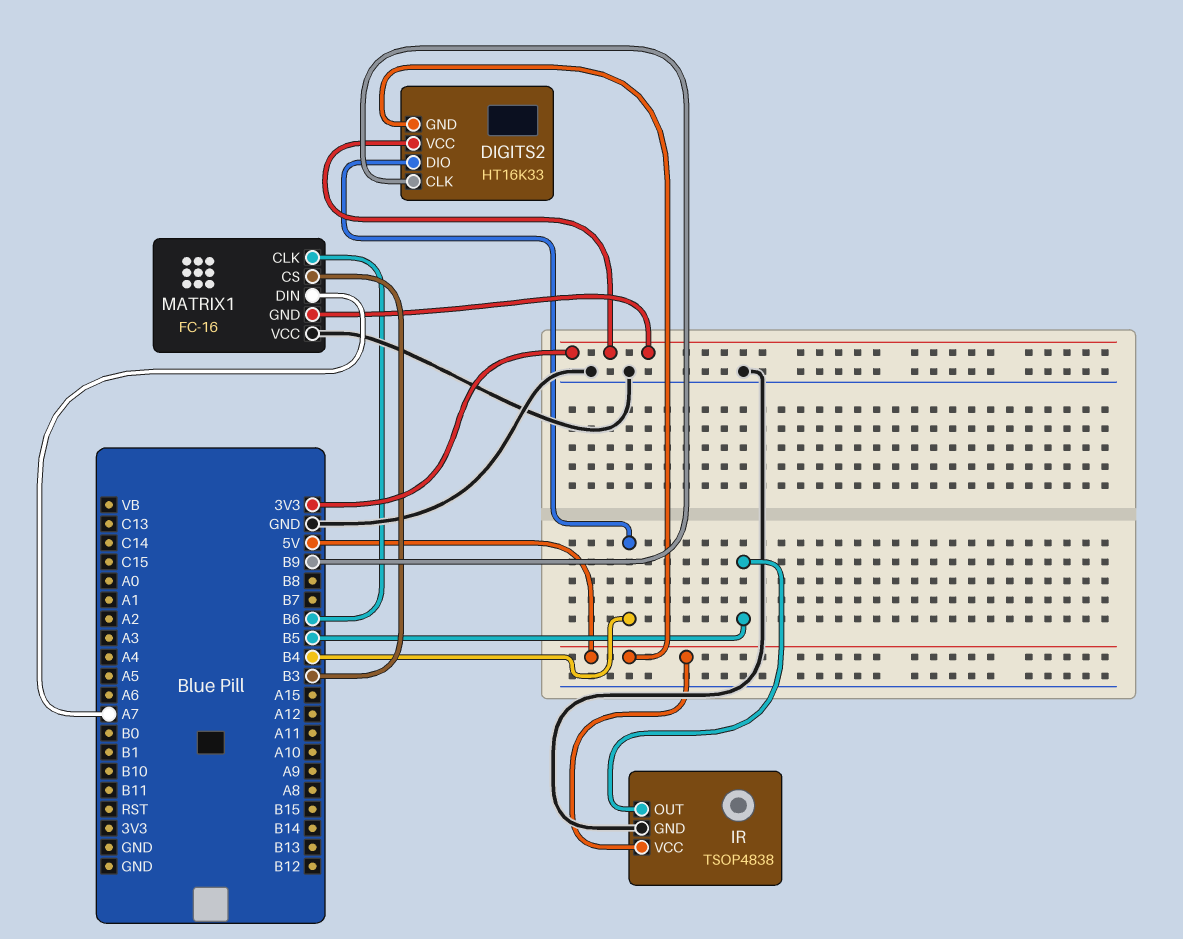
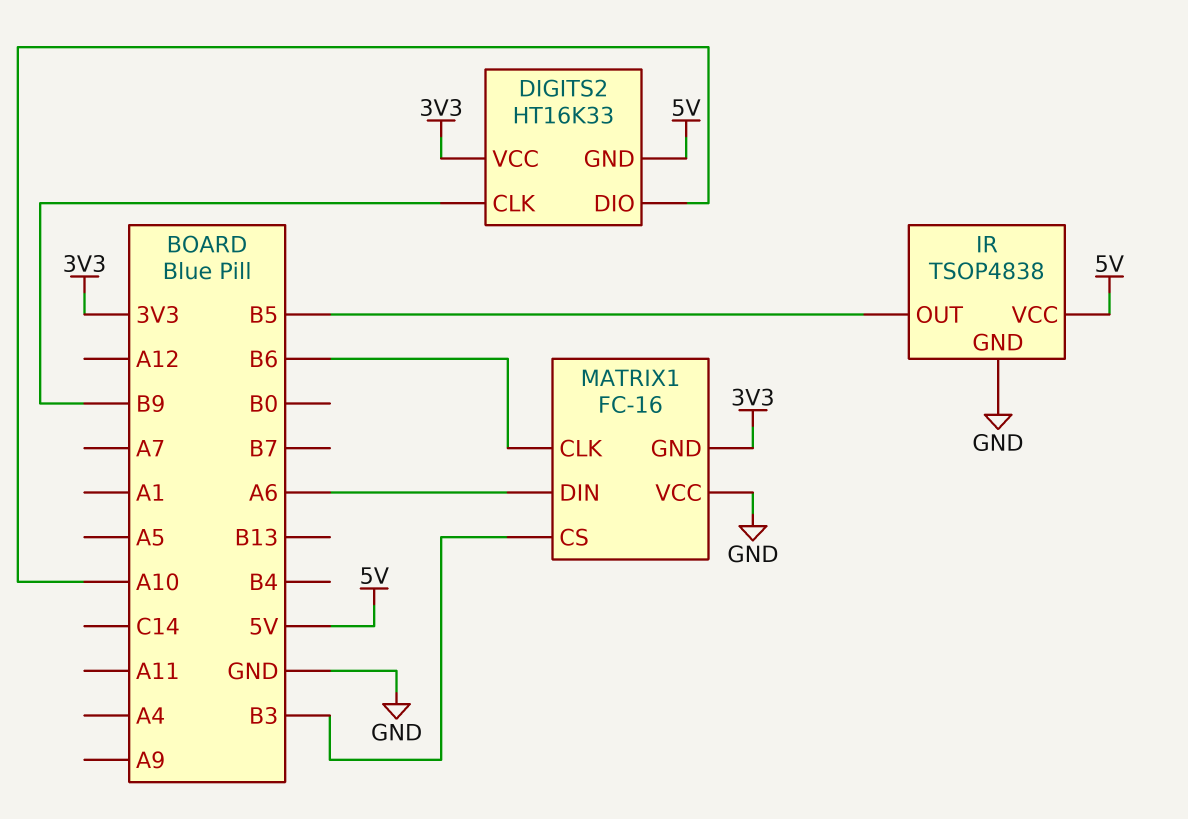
DIGITS2 pin DIO: B4 -> A10
MATRIX1 pin DIN: A7 -> A6

